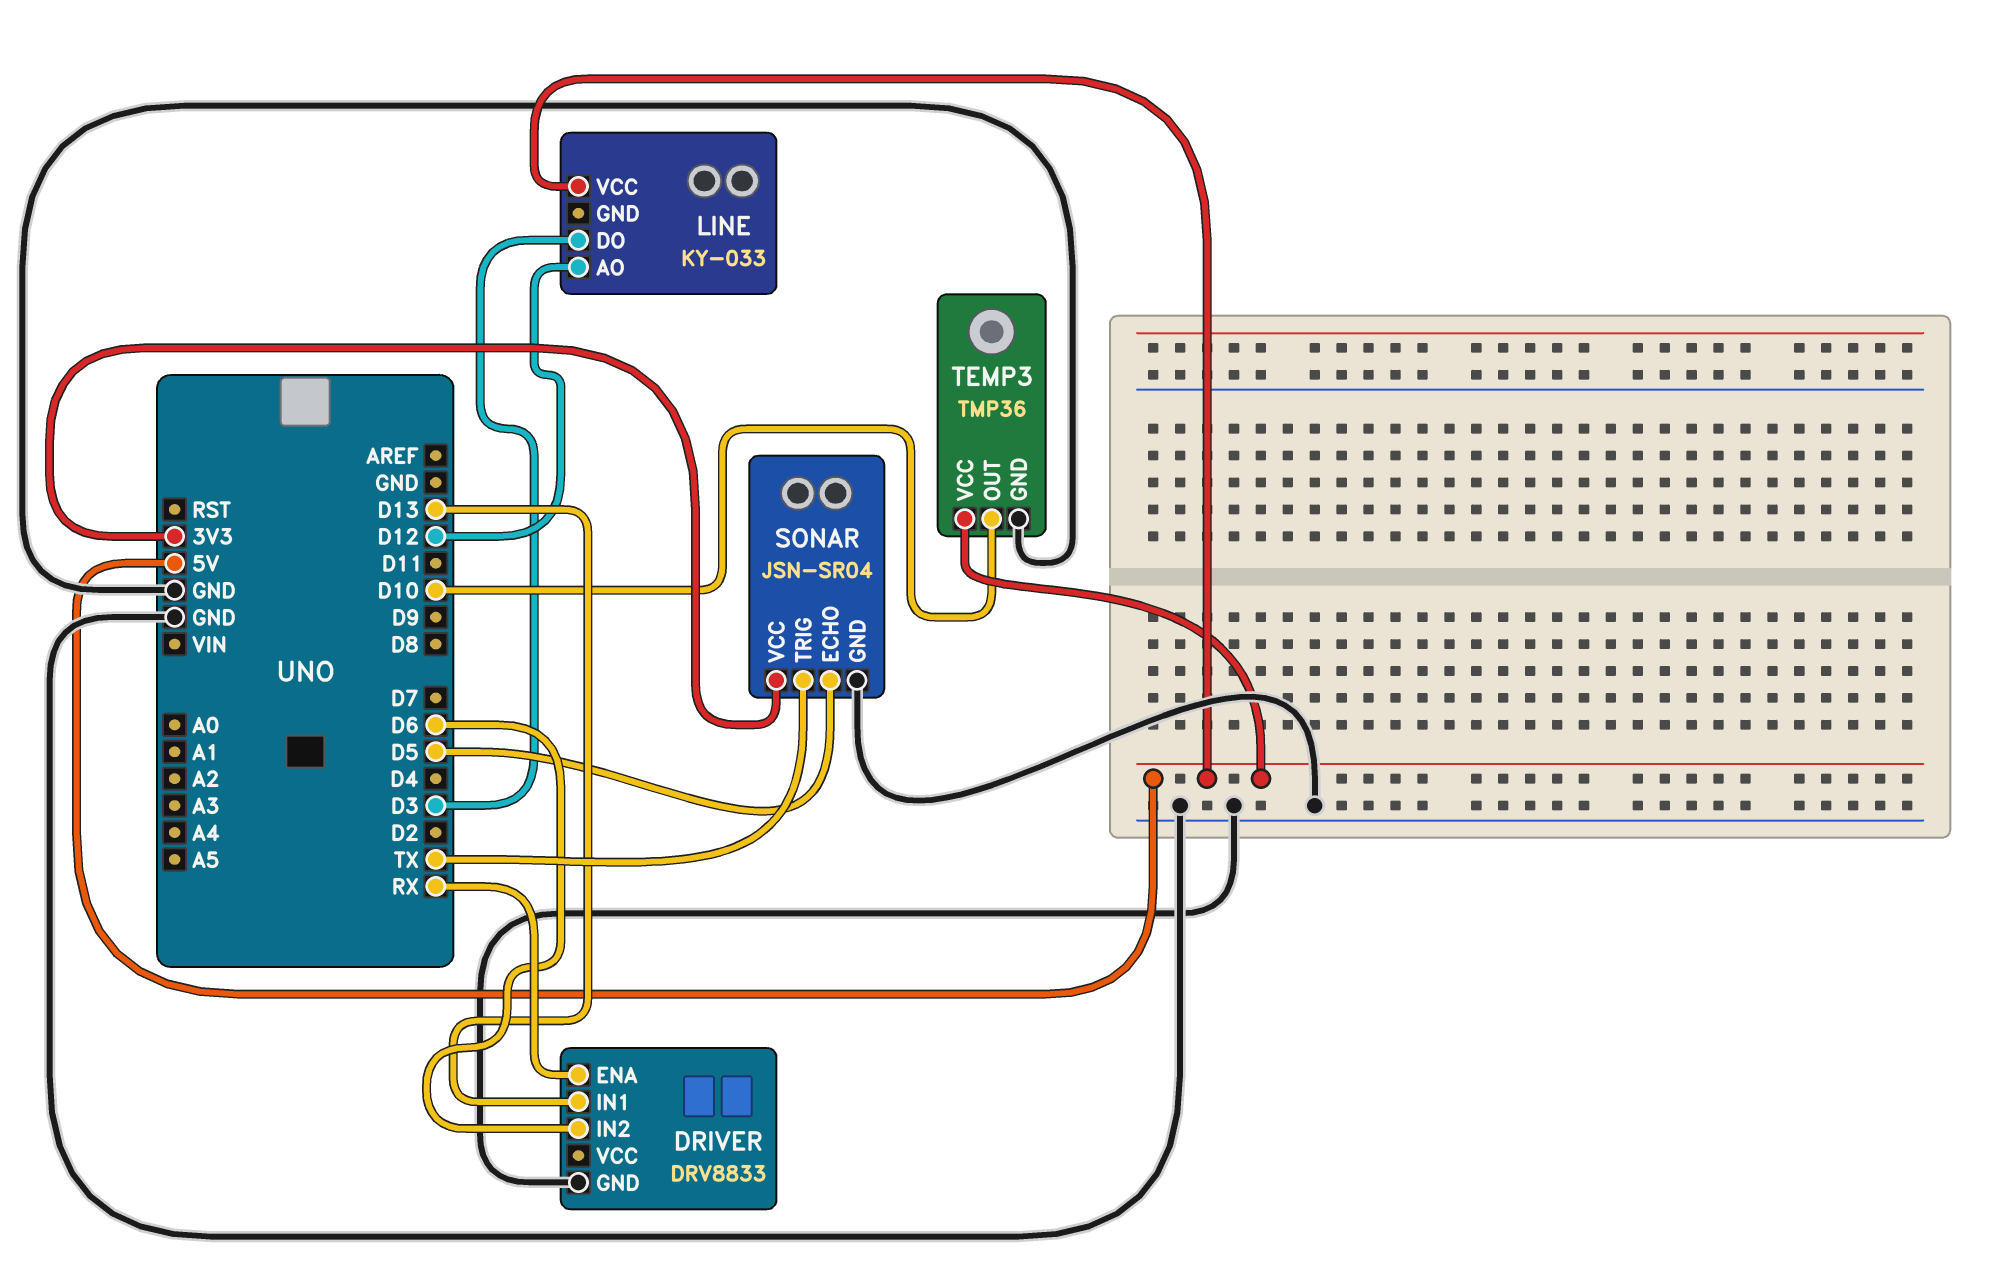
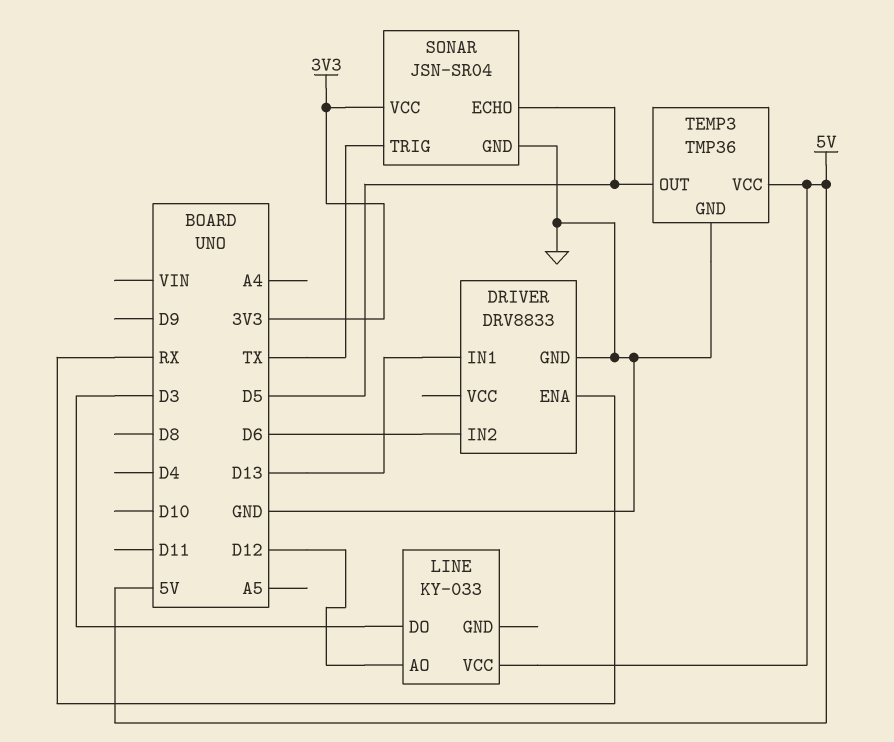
TEMP3 pin OUT: D10 -> D5

